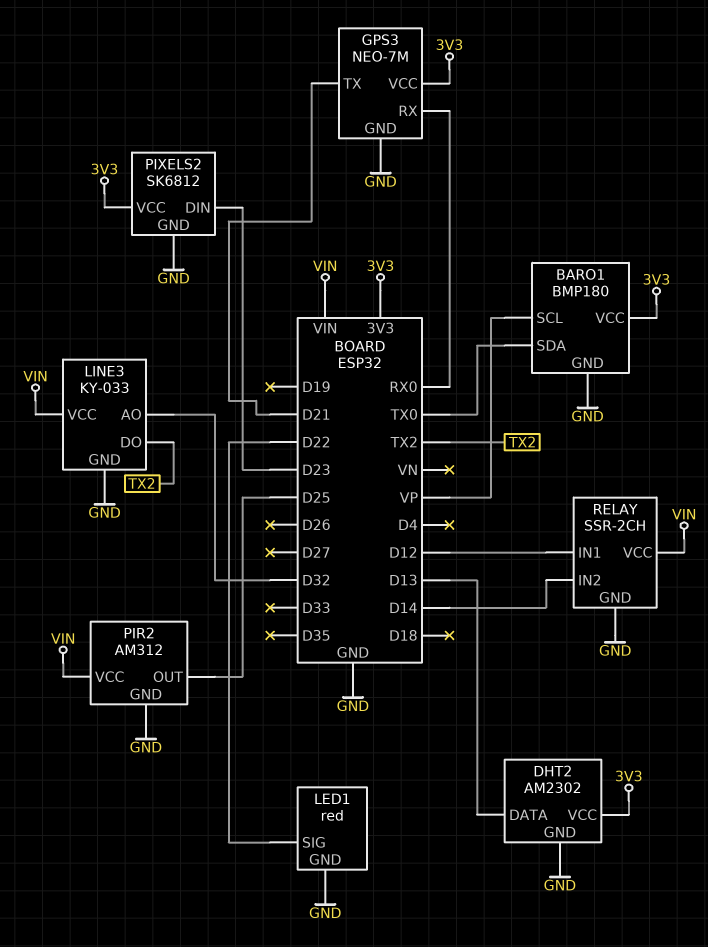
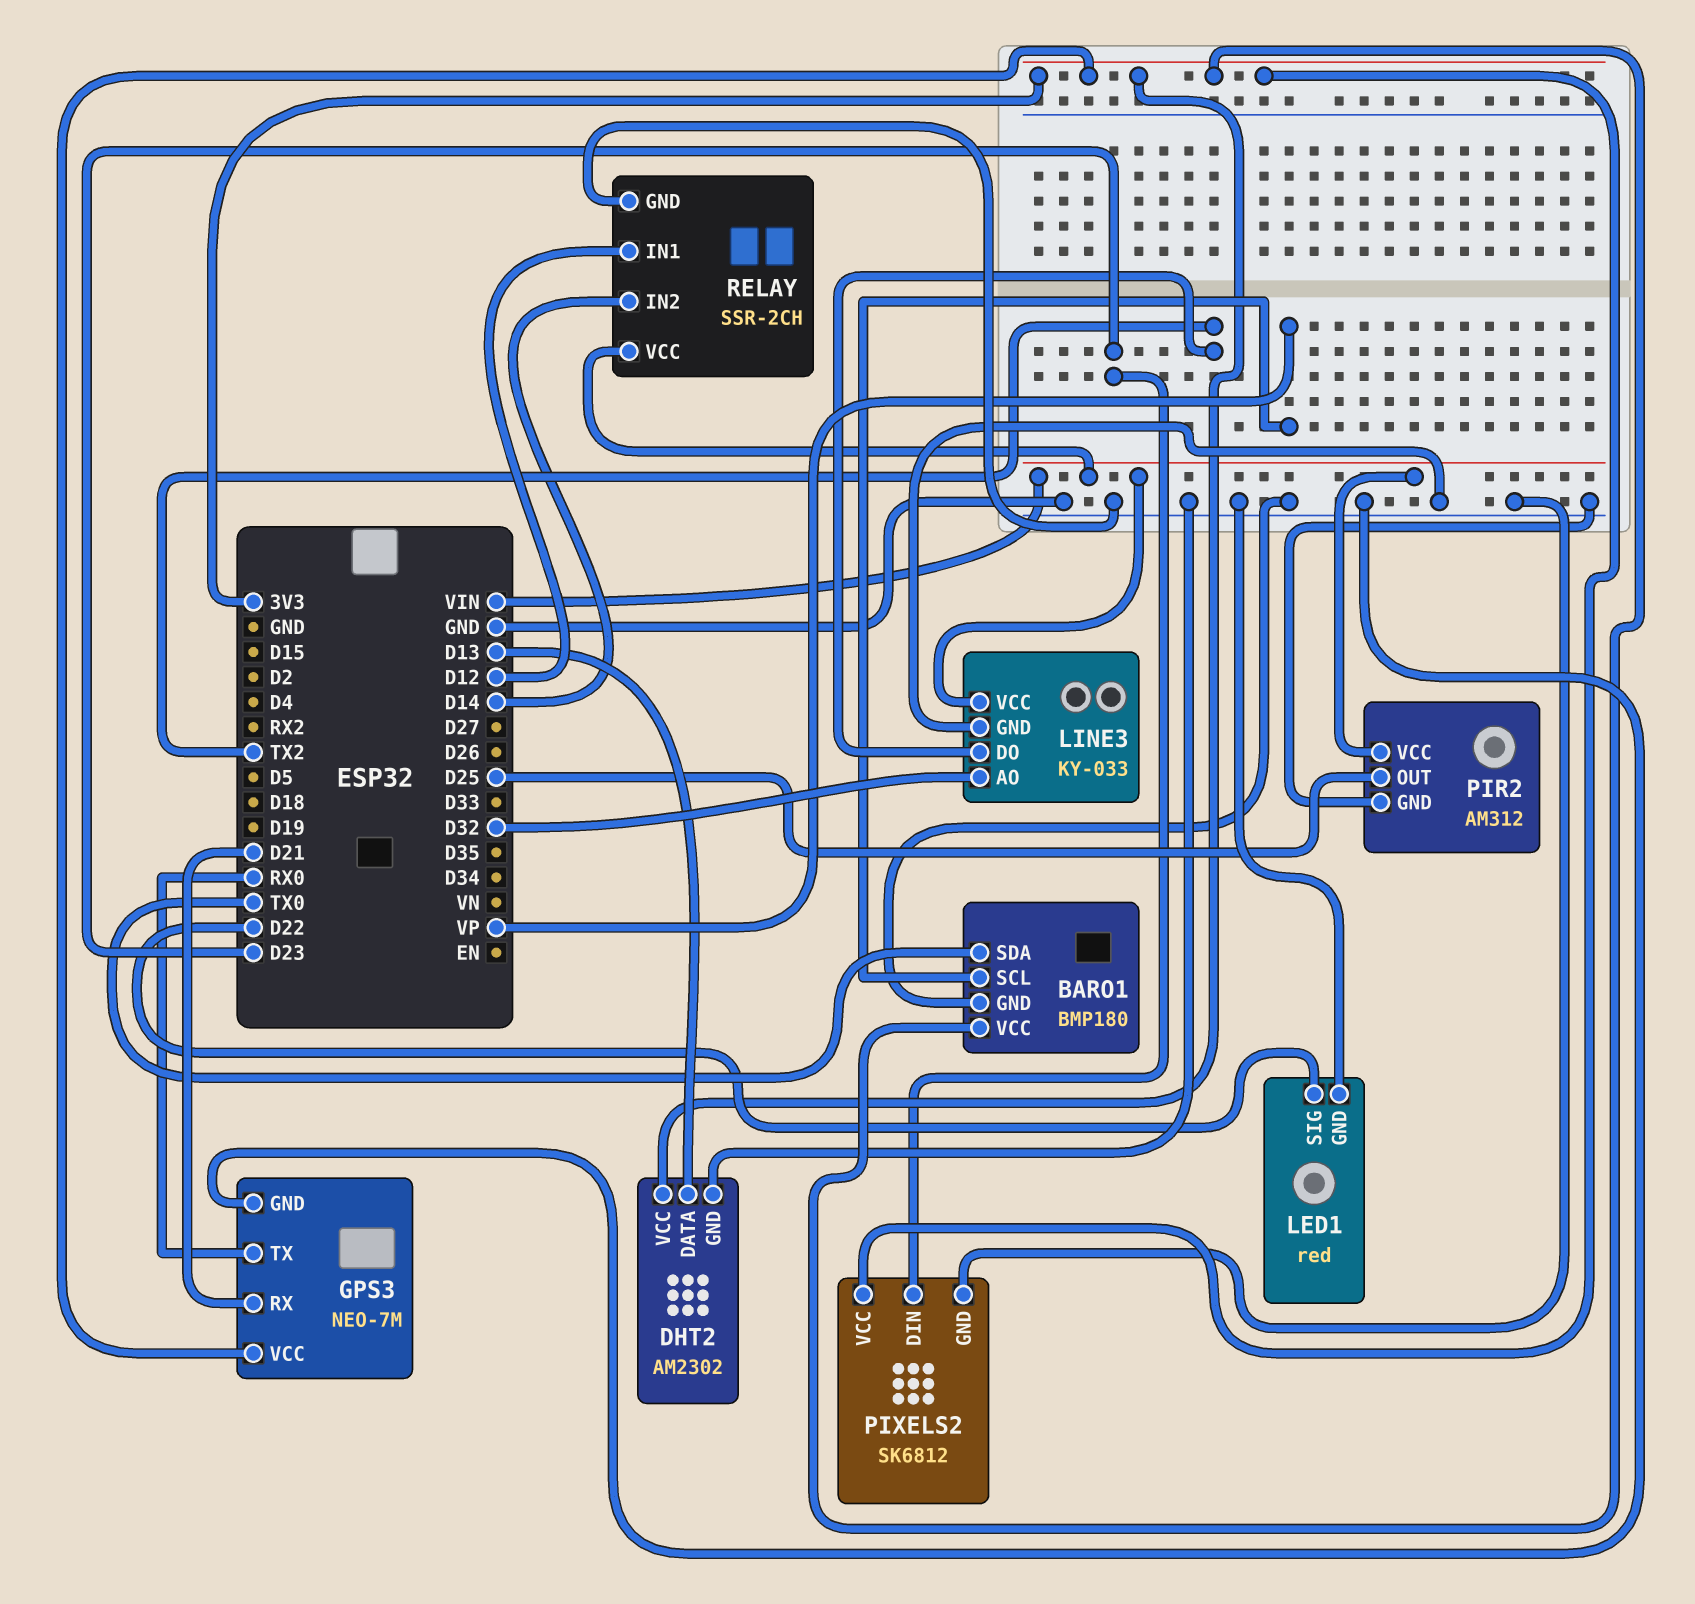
GPS3 pin RX: RX0 -> D21
GPS3 pin TX: D21 -> RX0

